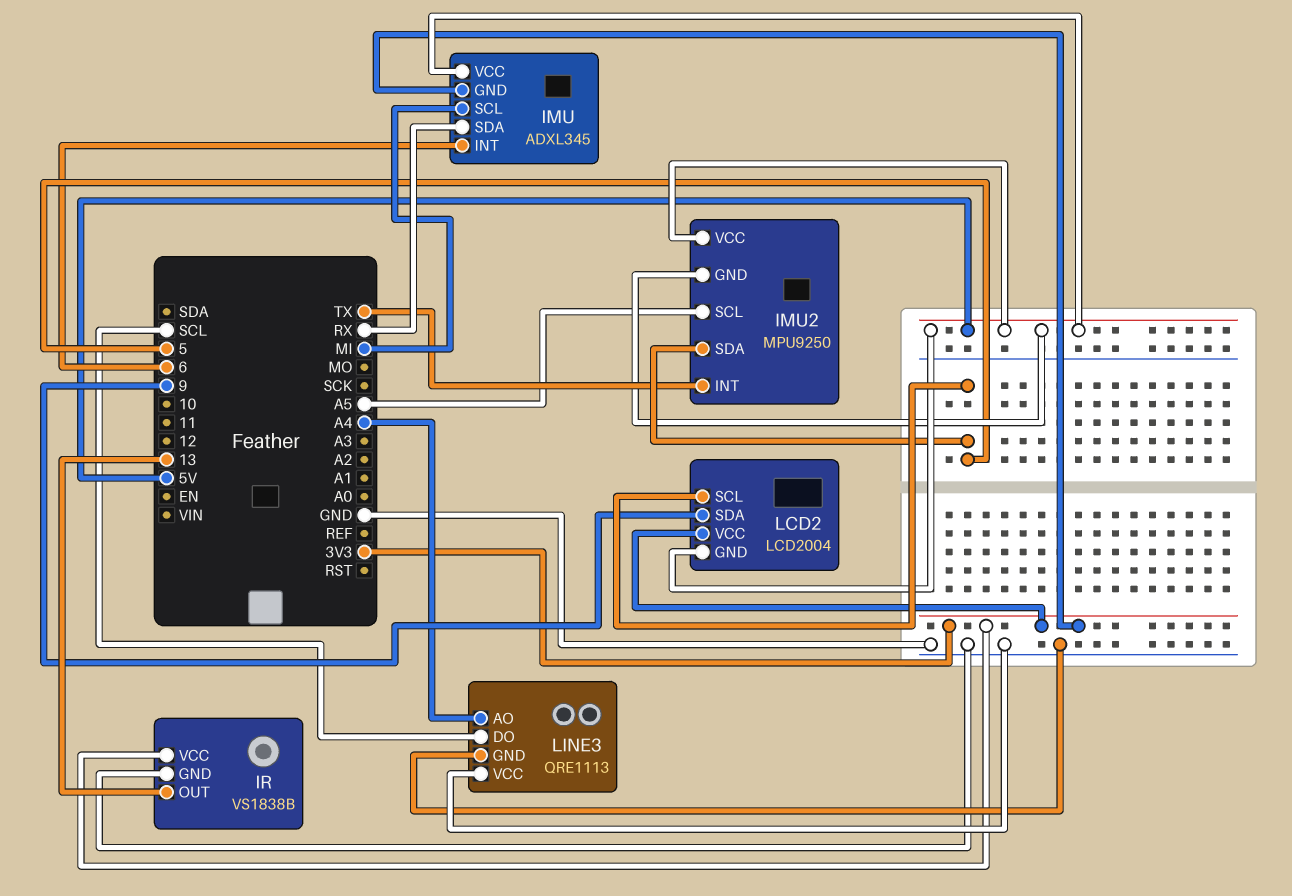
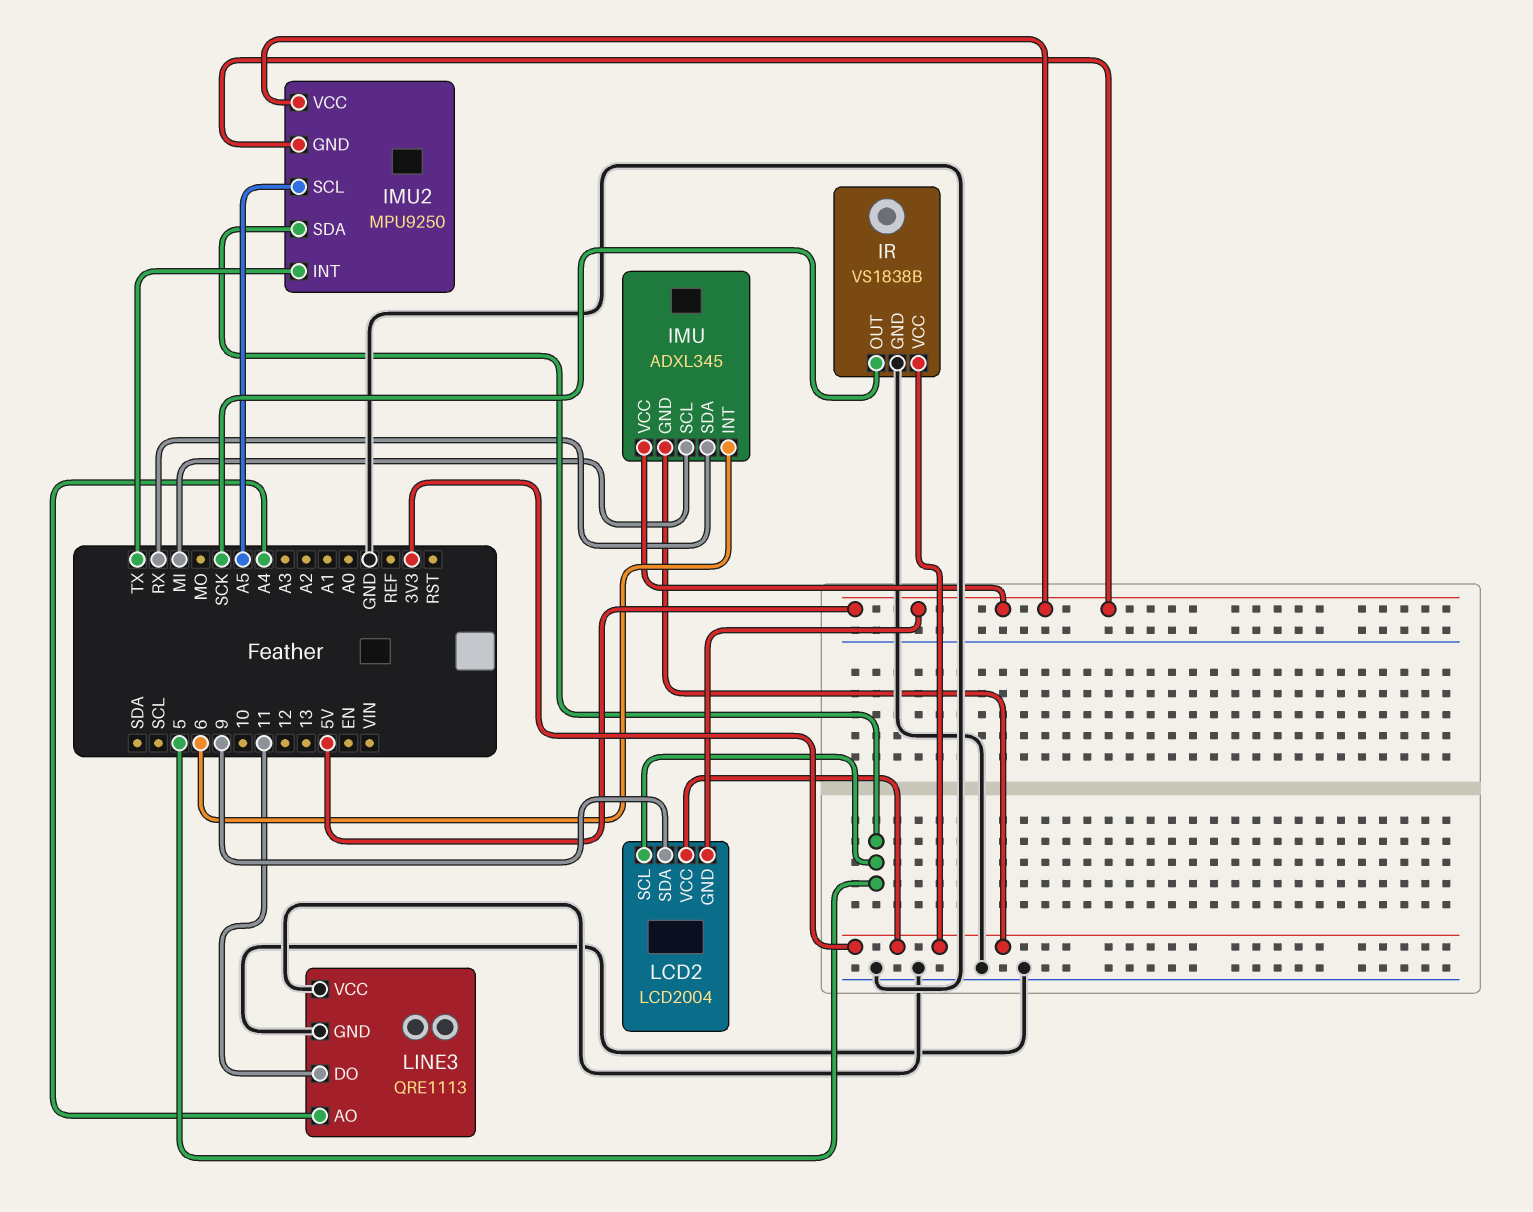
IR pin OUT: 13 -> SCK
LINE3 pin DO: SCL -> 11

